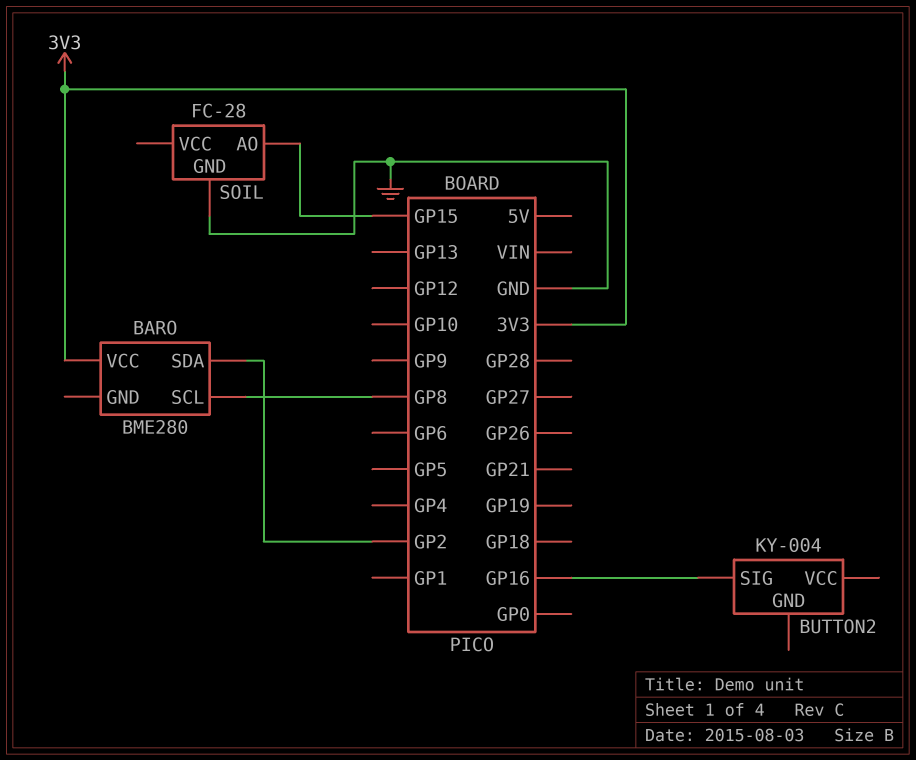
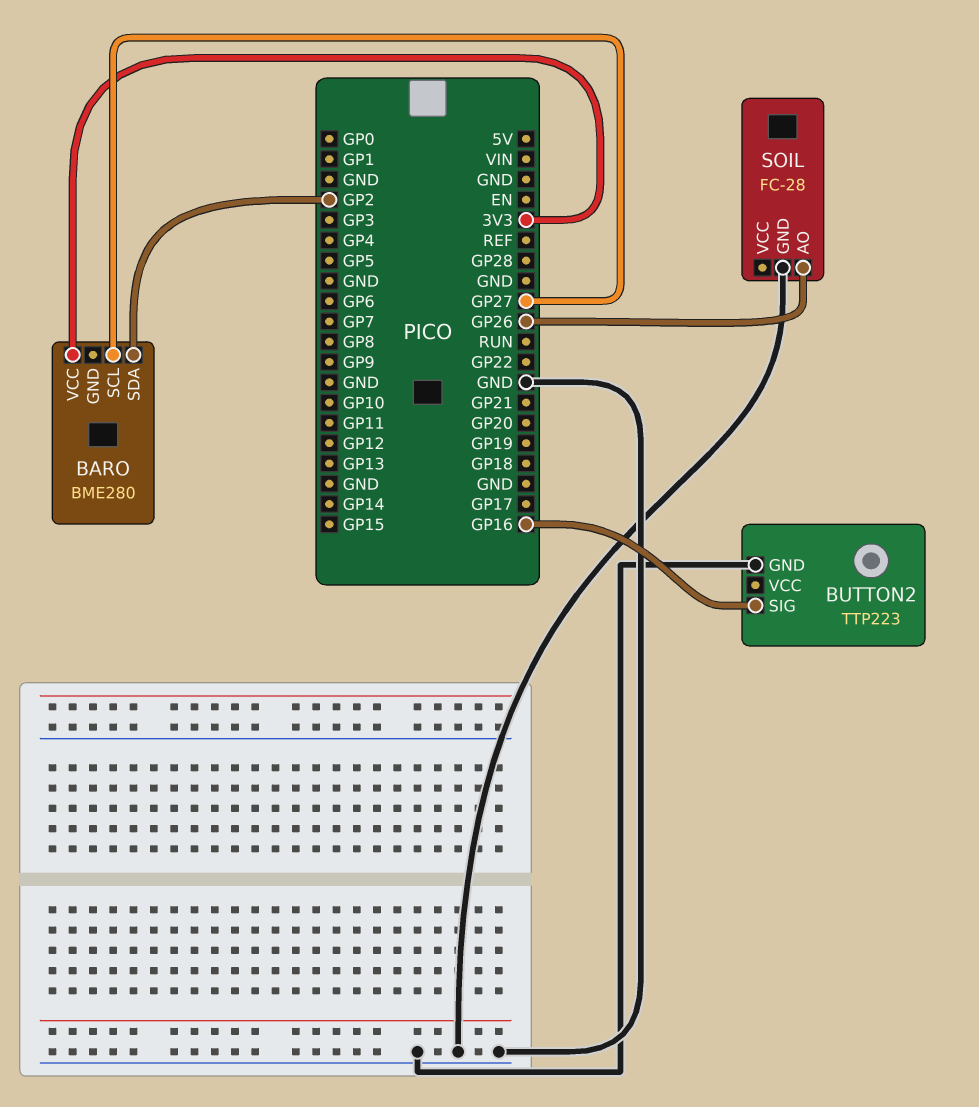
BARO pin SCL: GP8 -> GP27
BUTTON2: KY-004 -> TTP223
BUTTON2 pin GND: none -> GND
SOIL pin AO: GP15 -> GP26

